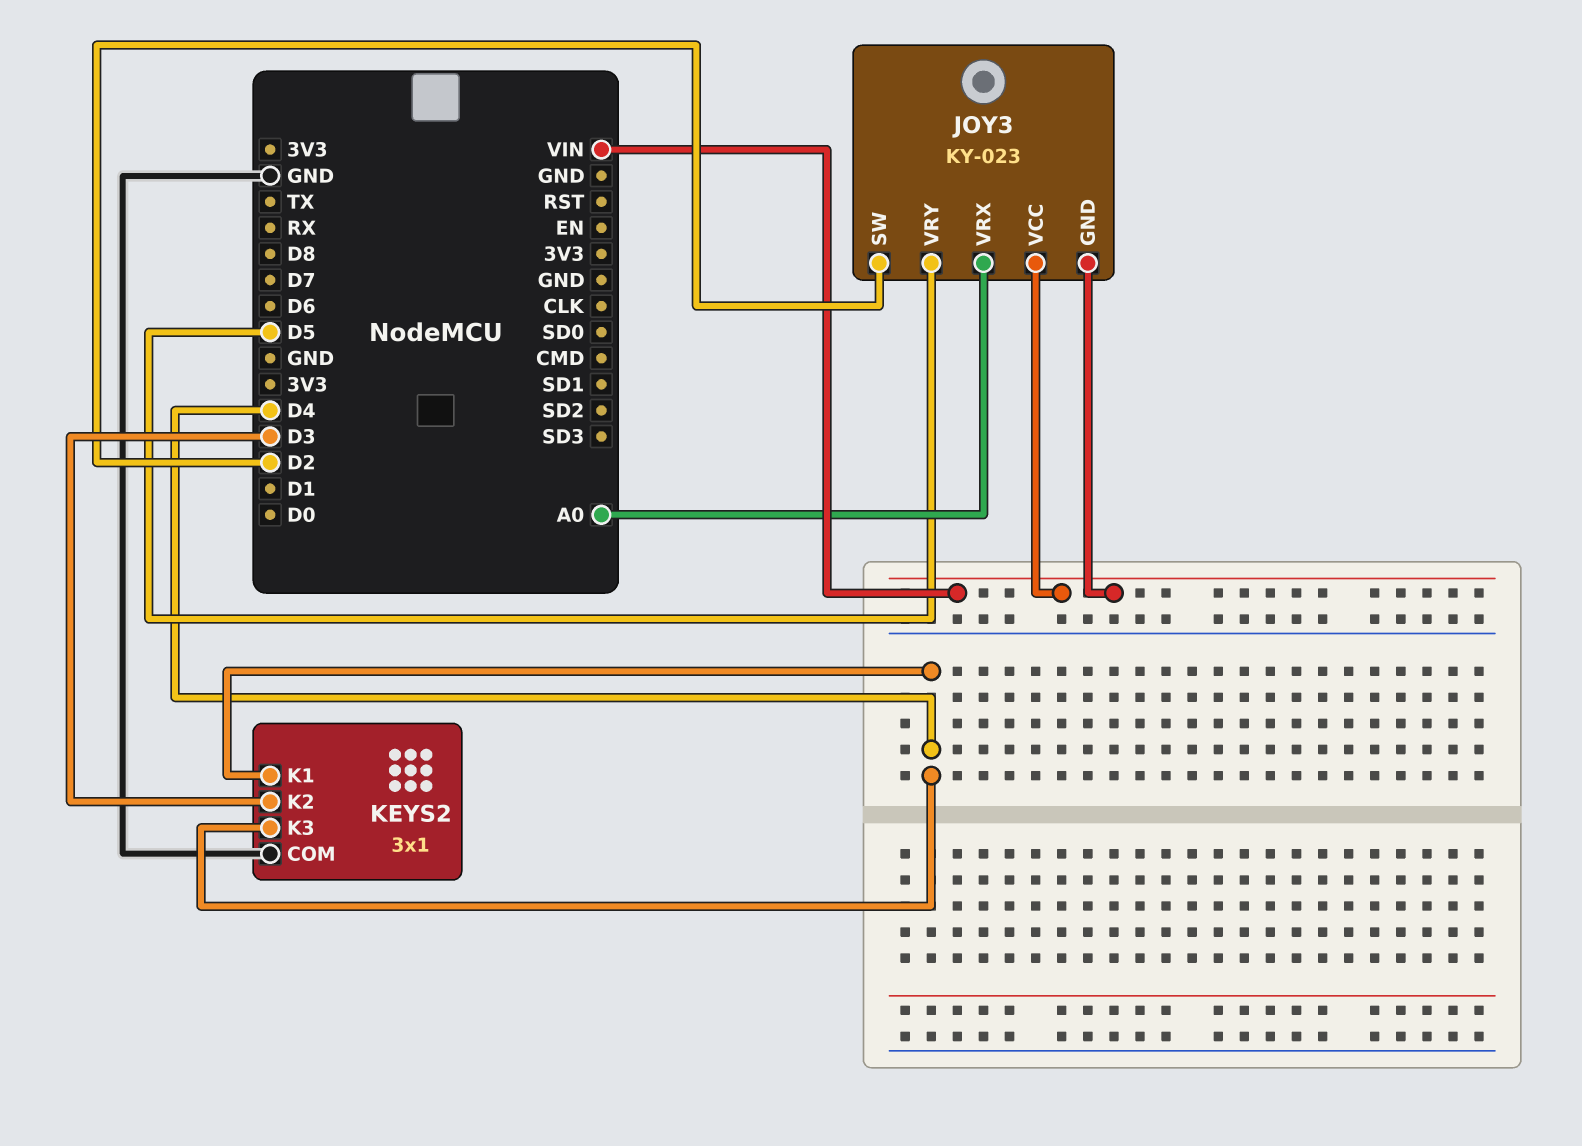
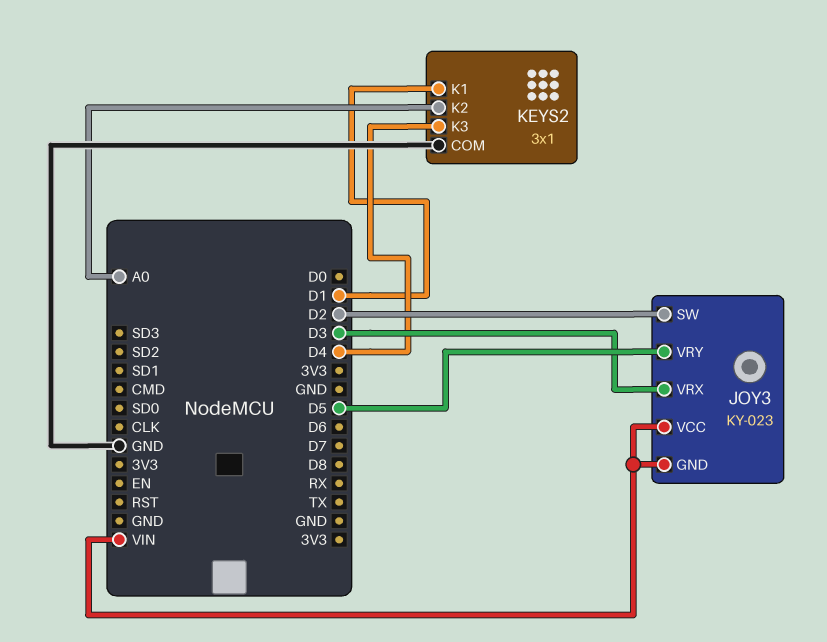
JOY3 pin VRX: A0 -> D3
KEYS2 pin K1: D4 -> D1
KEYS2 pin K2: D3 -> A0

